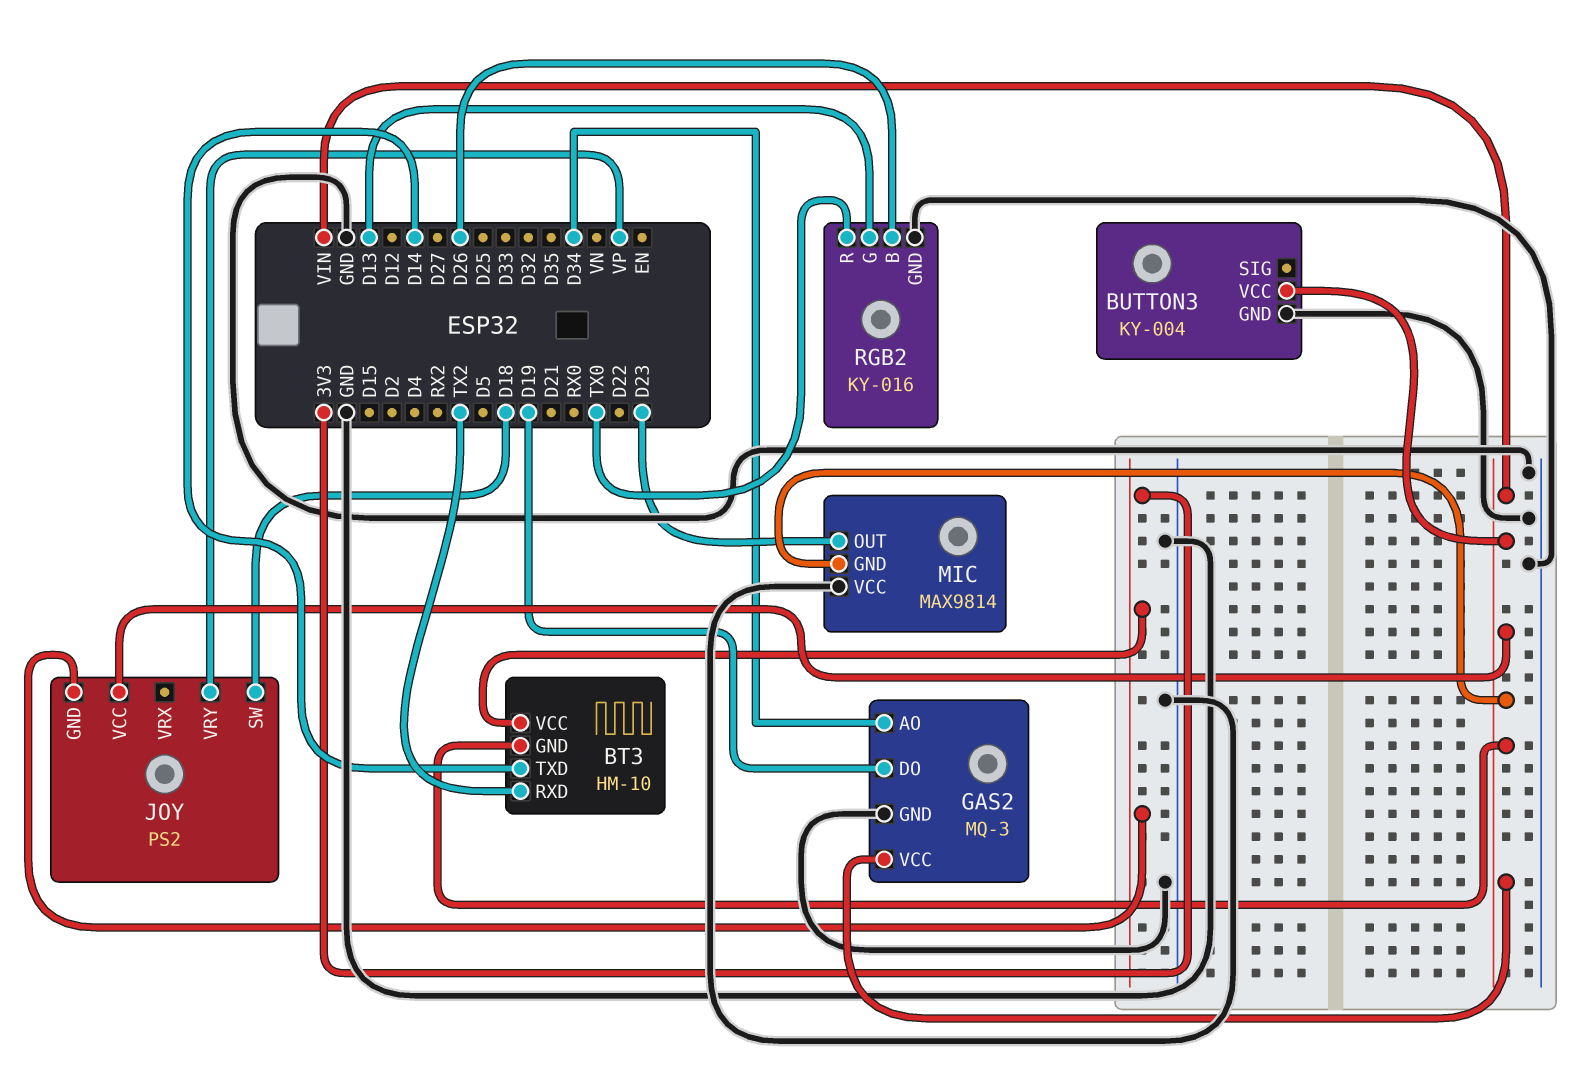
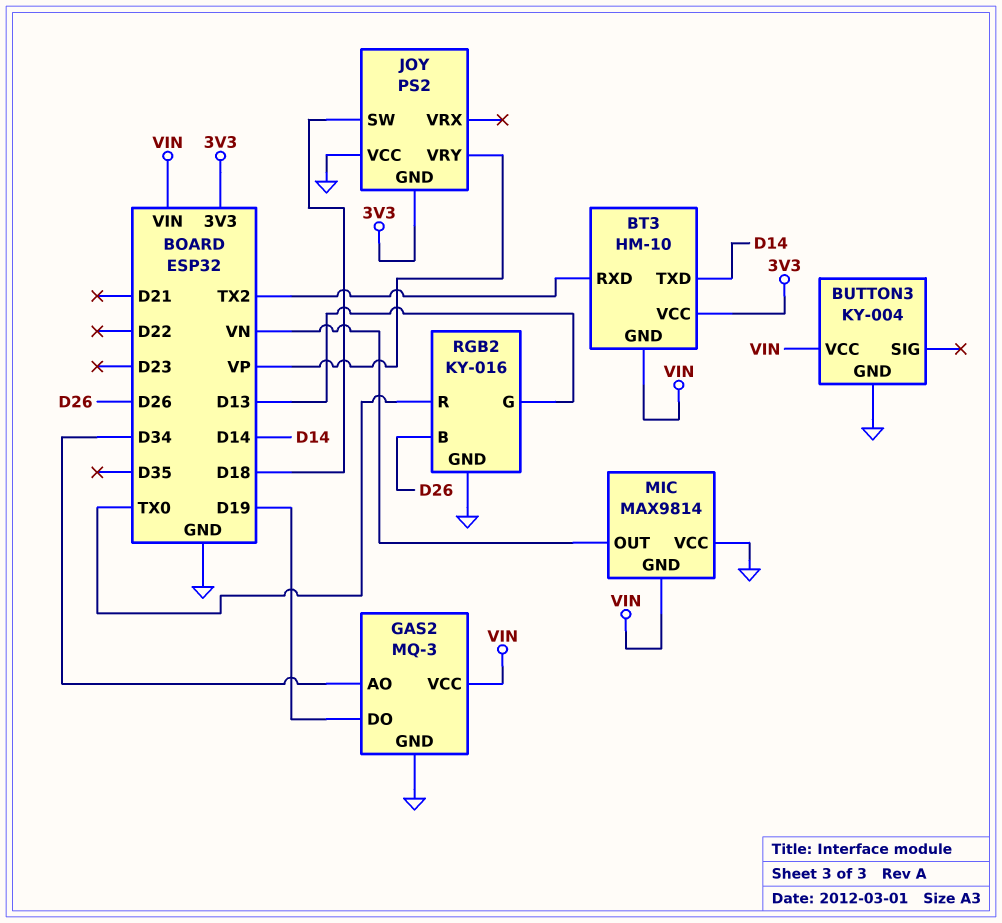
JOY pin VCC: VIN -> GND
MIC pin OUT: D23 -> VN

